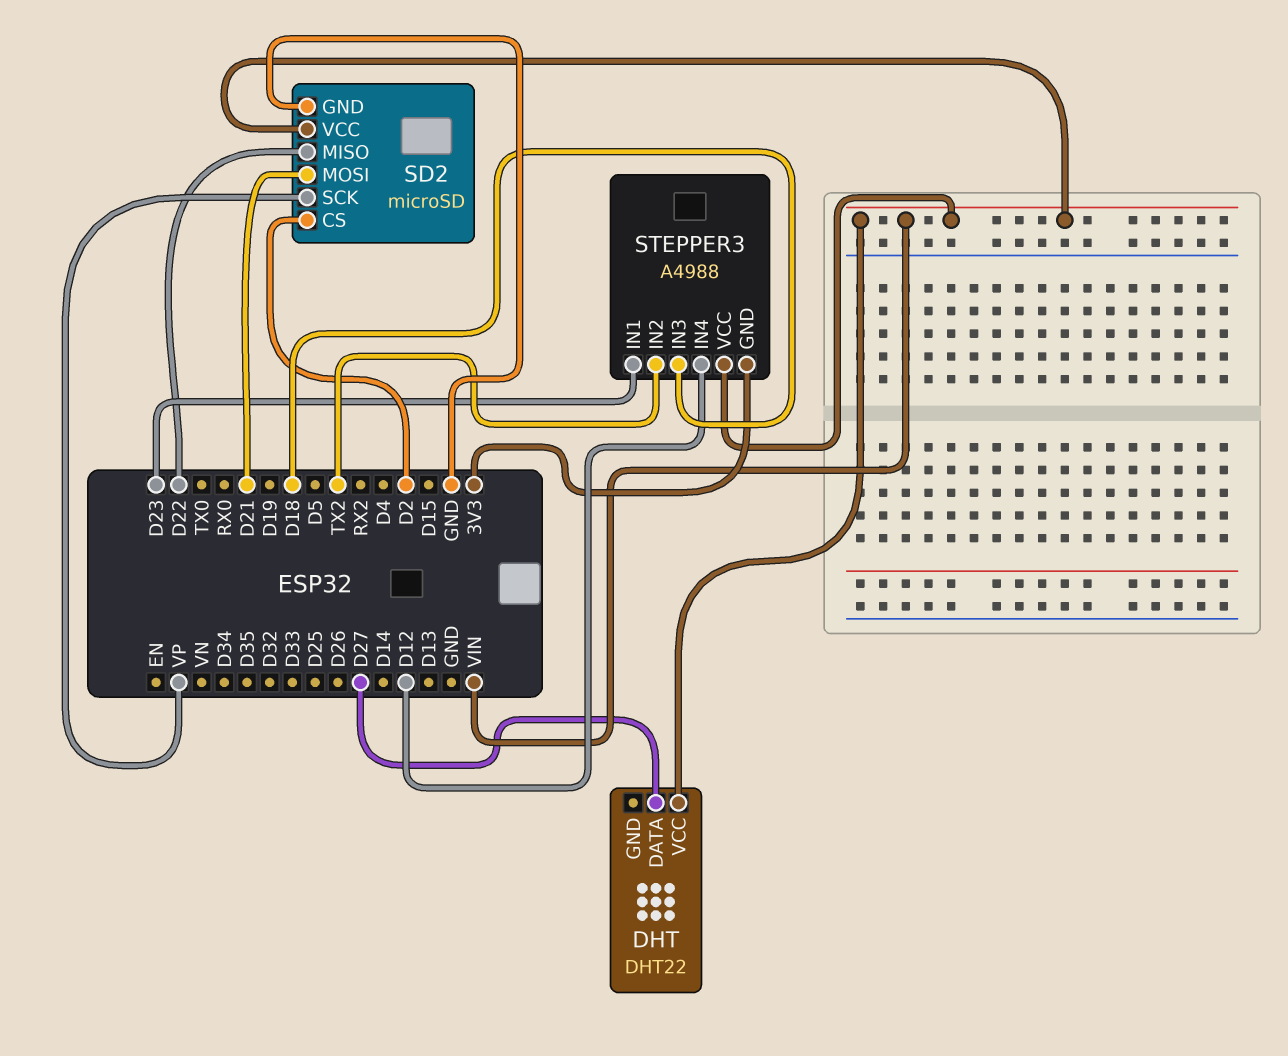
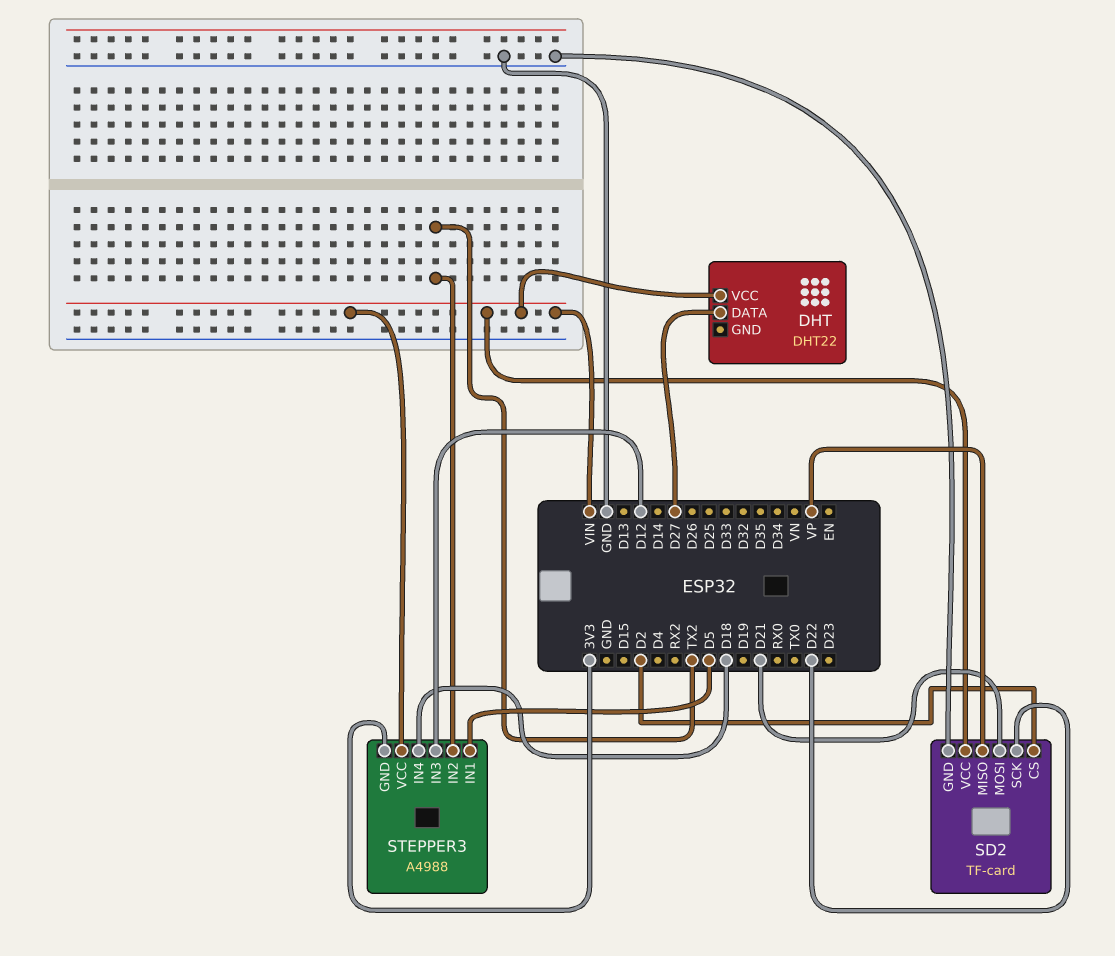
SD2: microSD -> TF-card
SD2 pin MISO: D22 -> VP
SD2 pin SCK: VP -> D22
STEPPER3 pin IN1: D23 -> D5
STEPPER3 pin IN3: D18 -> D12
STEPPER3 pin IN4: D12 -> D18

